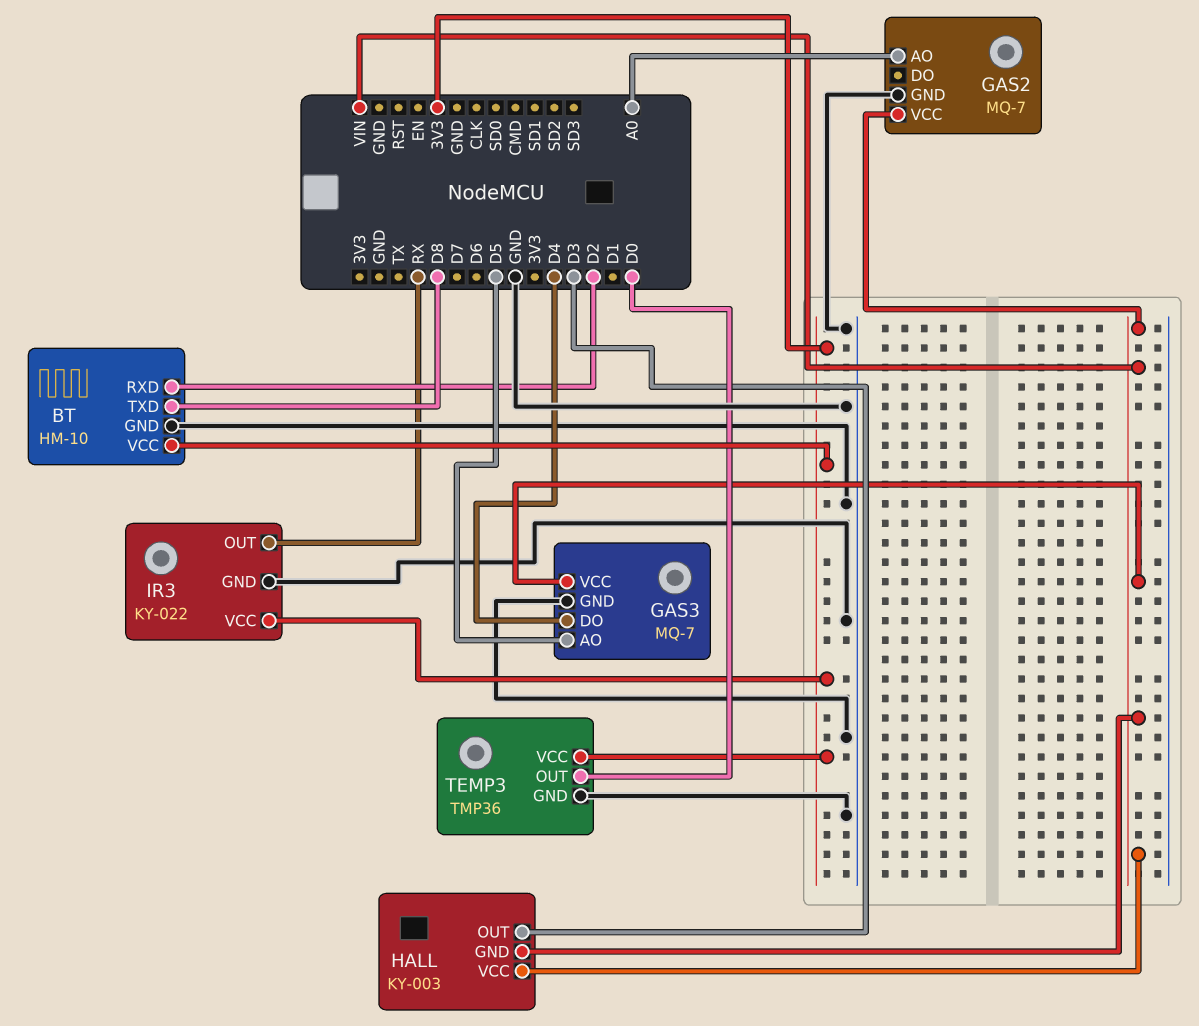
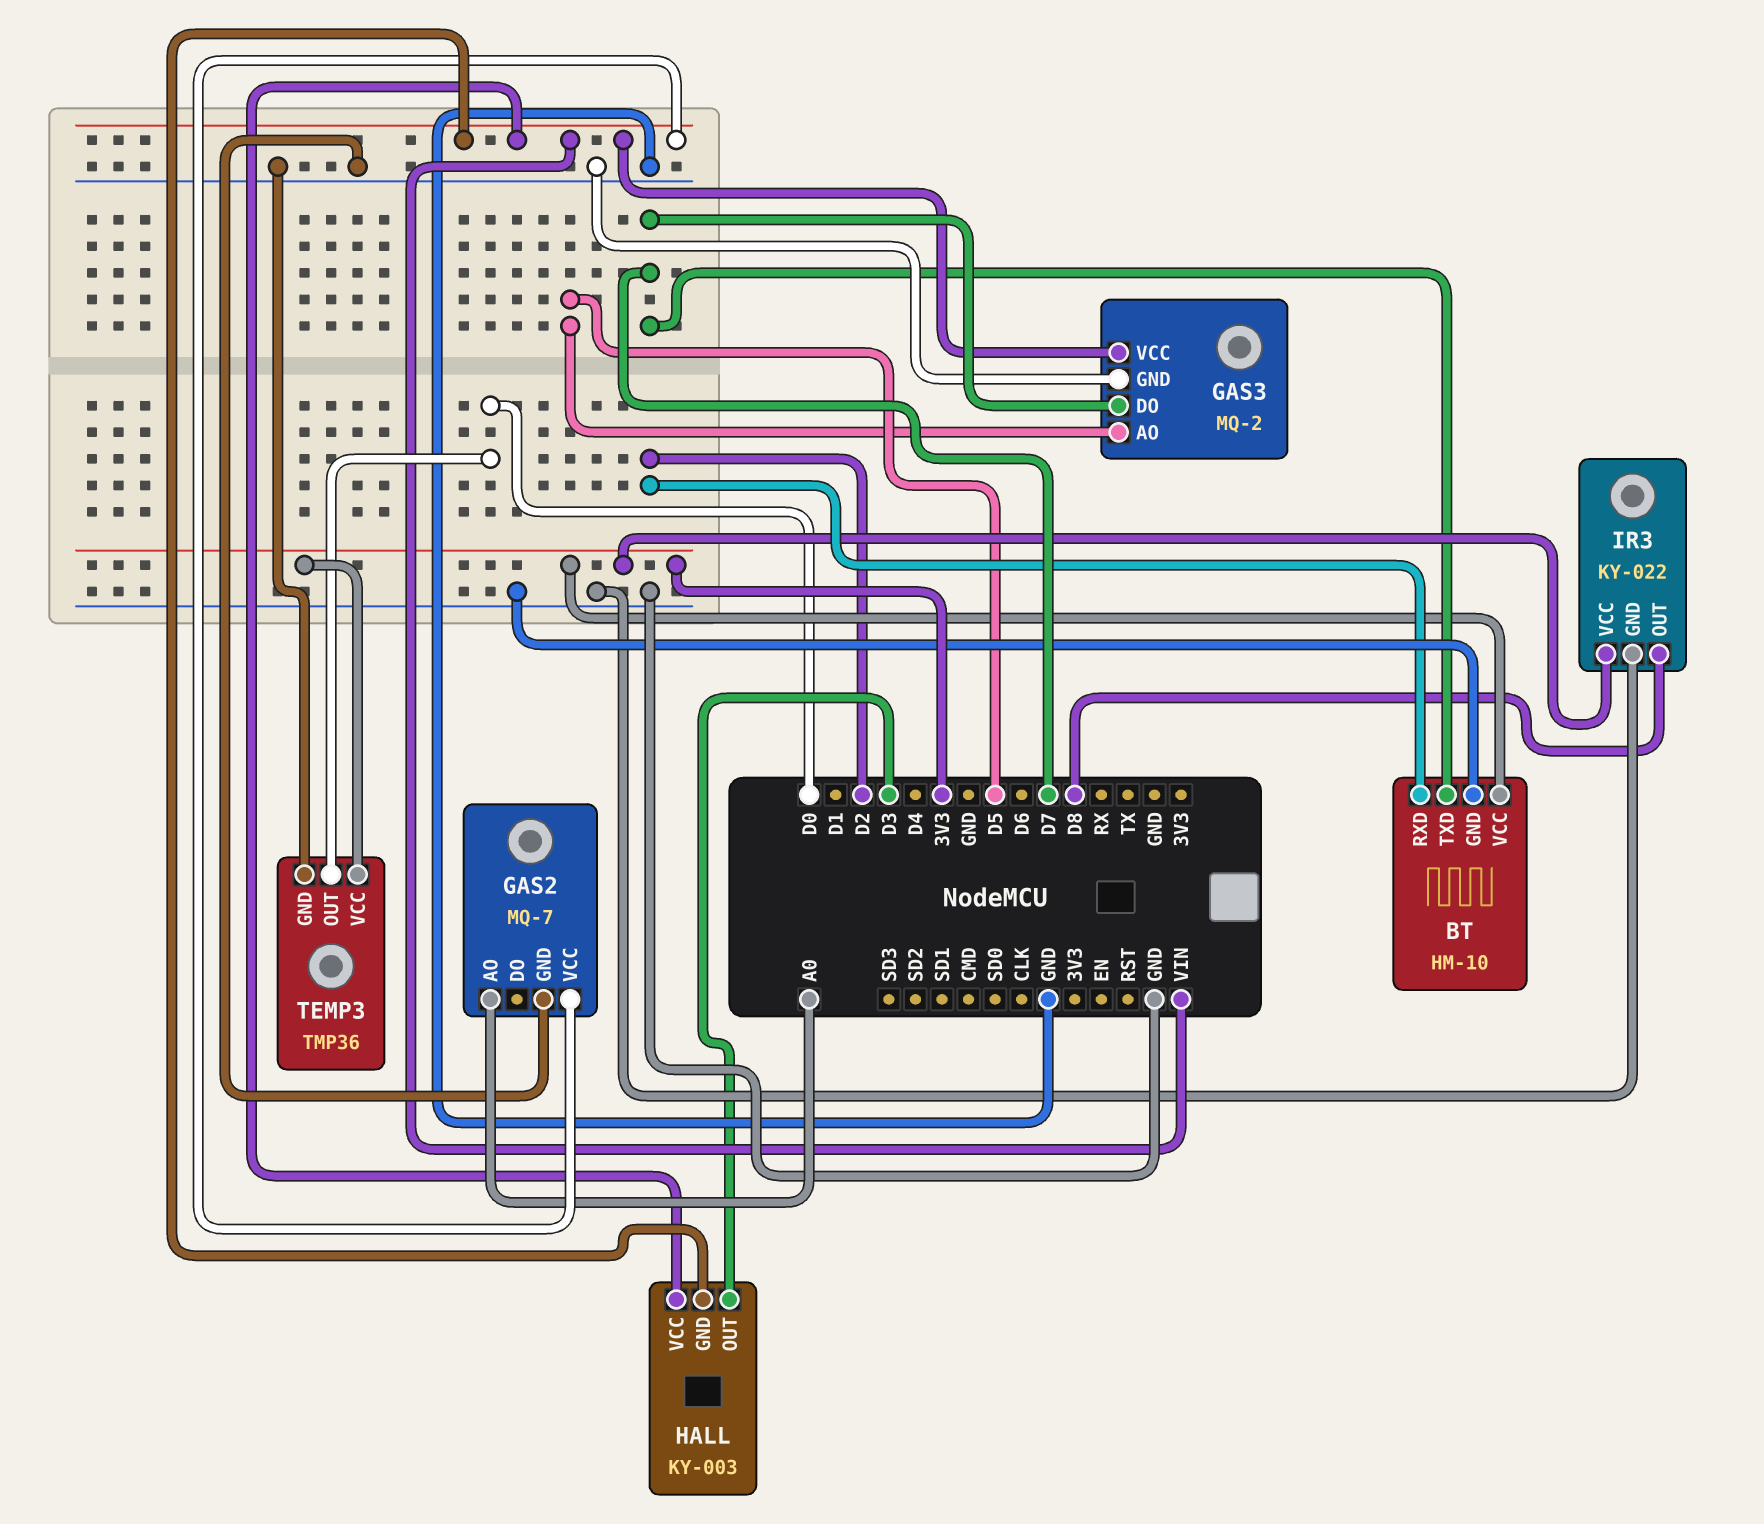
BT pin TXD: D8 -> D7
GAS3: MQ-7 -> MQ-2
GAS3 pin DO: D4 -> D7
IR3 pin OUT: RX -> D8

